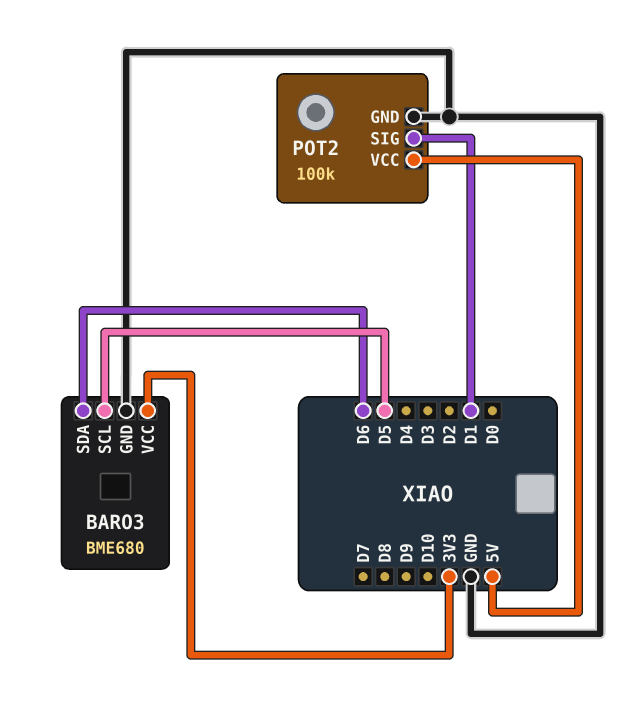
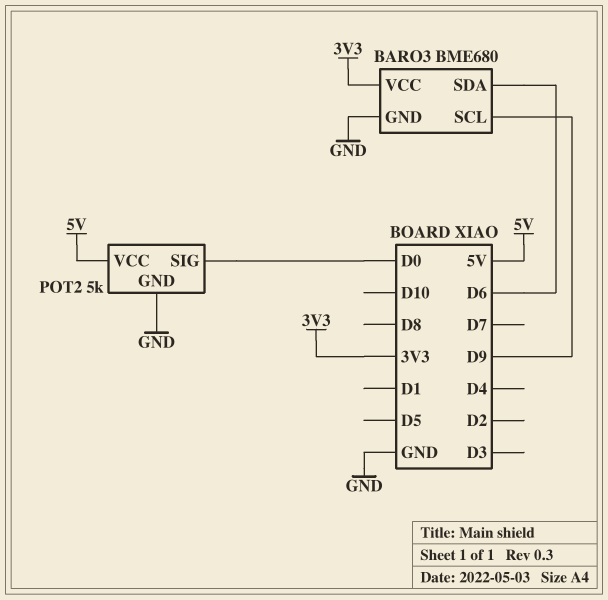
BARO3 pin SCL: D5 -> D9
POT2: 100k -> 5k
POT2 pin SIG: D1 -> D0

